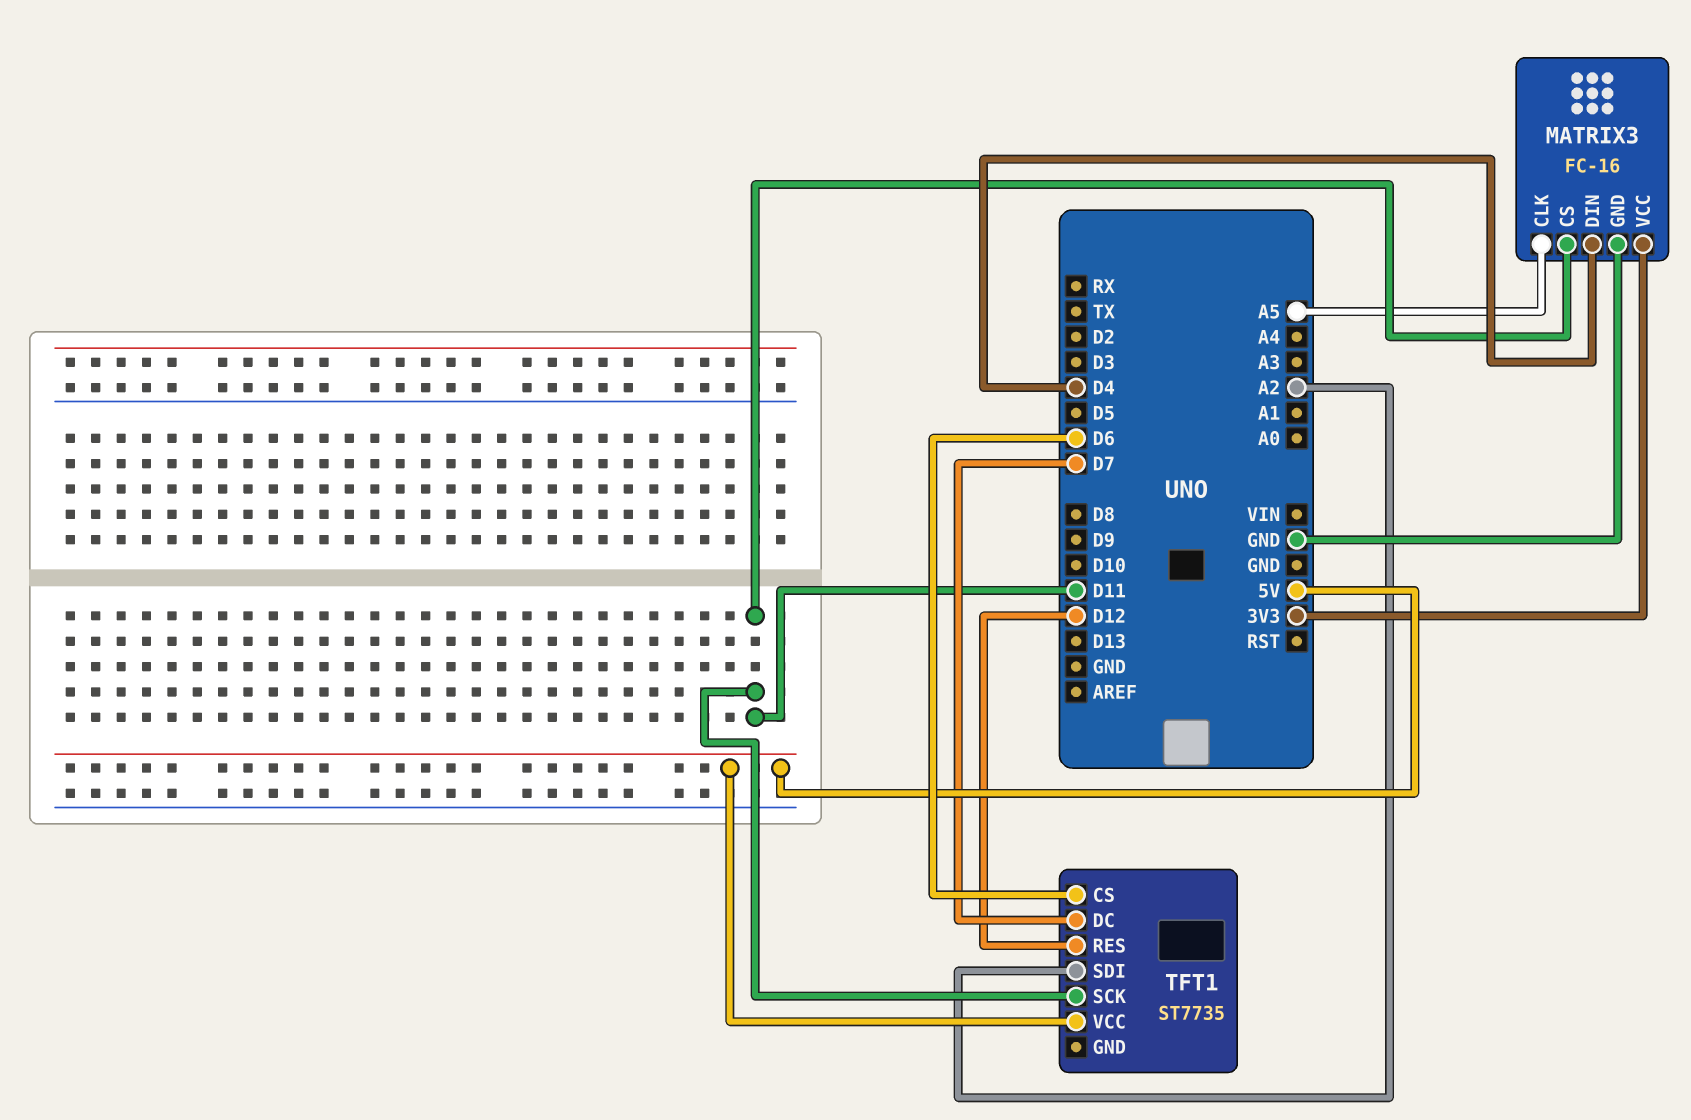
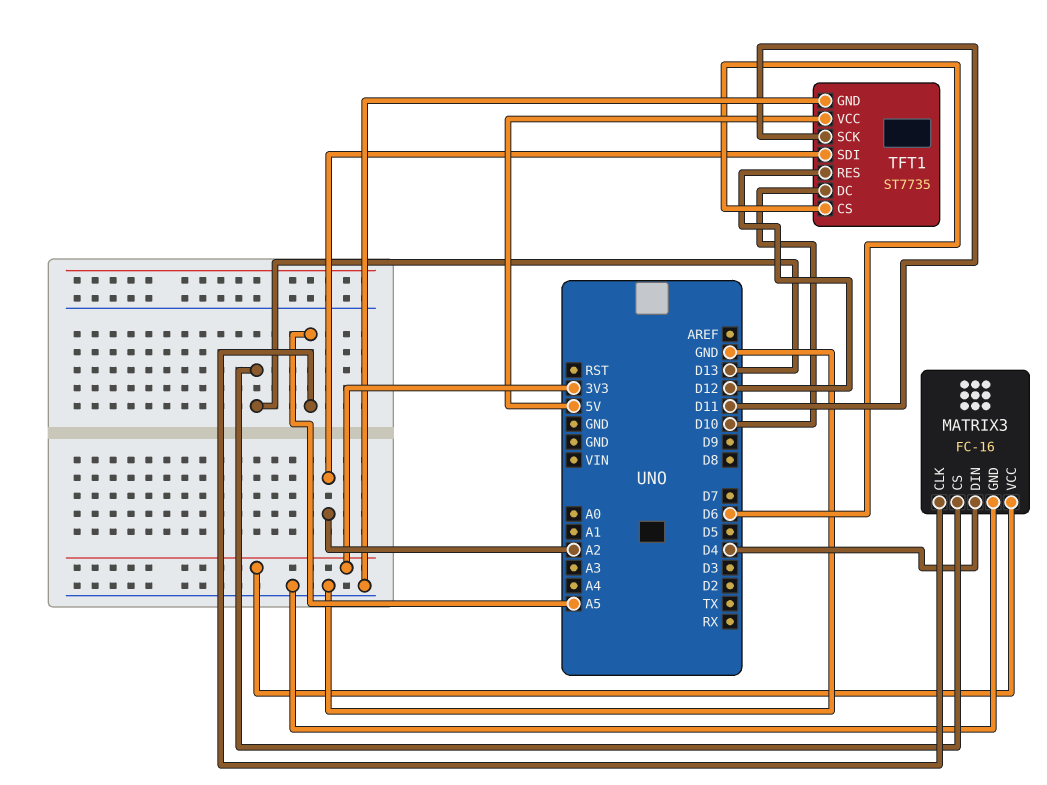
MATRIX3 pin CS: D11 -> D13
TFT1 pin DC: D7 -> D10
TFT1 pin GND: none -> GND

